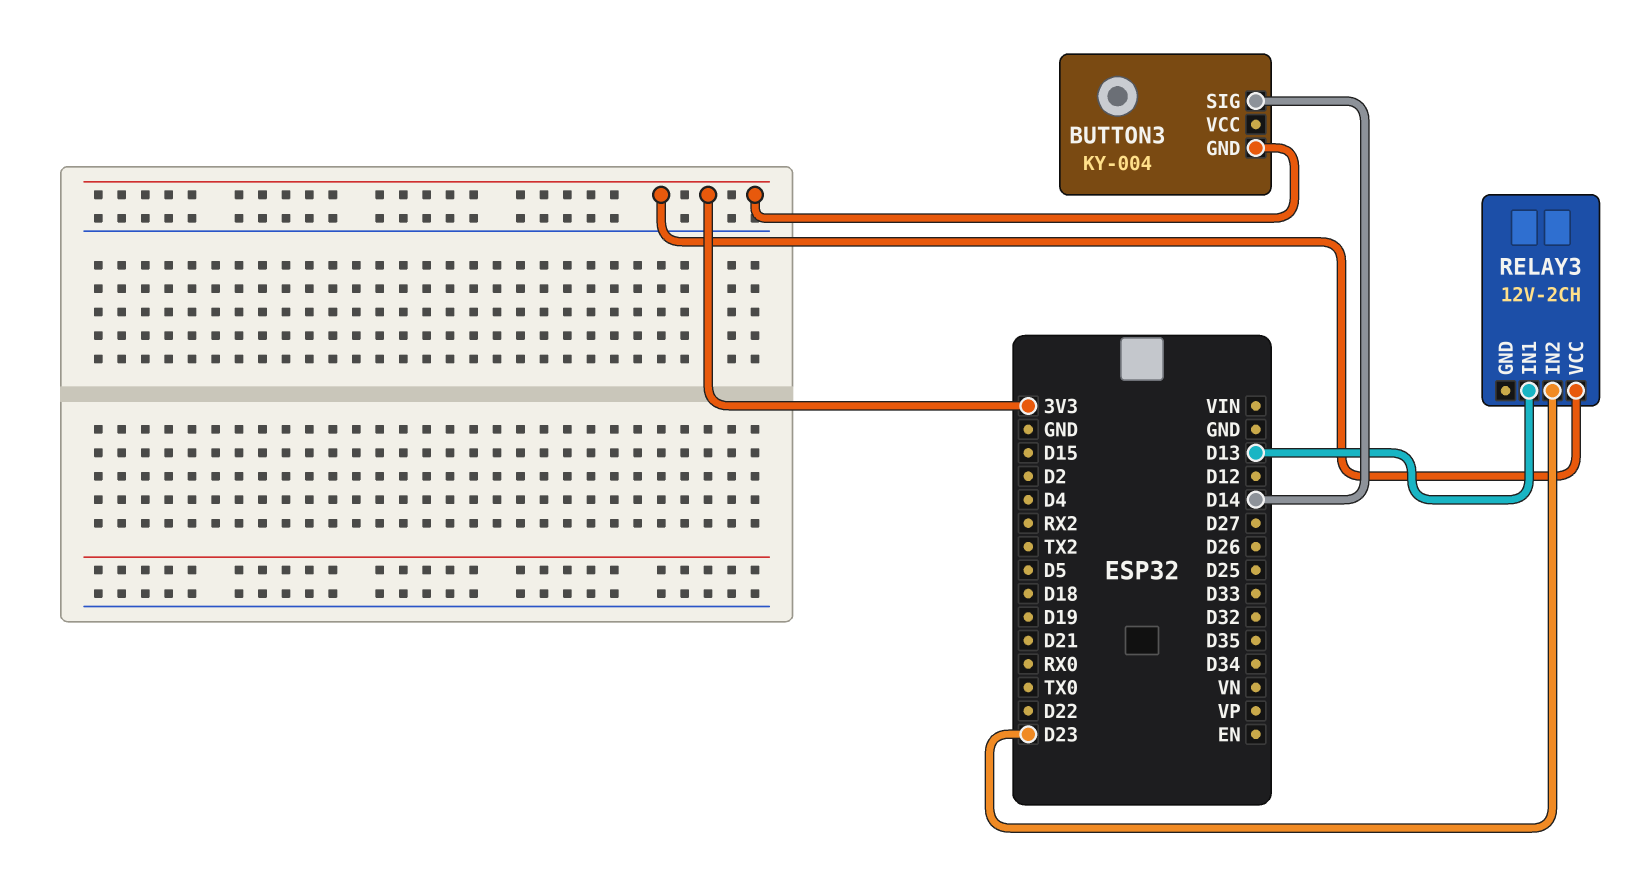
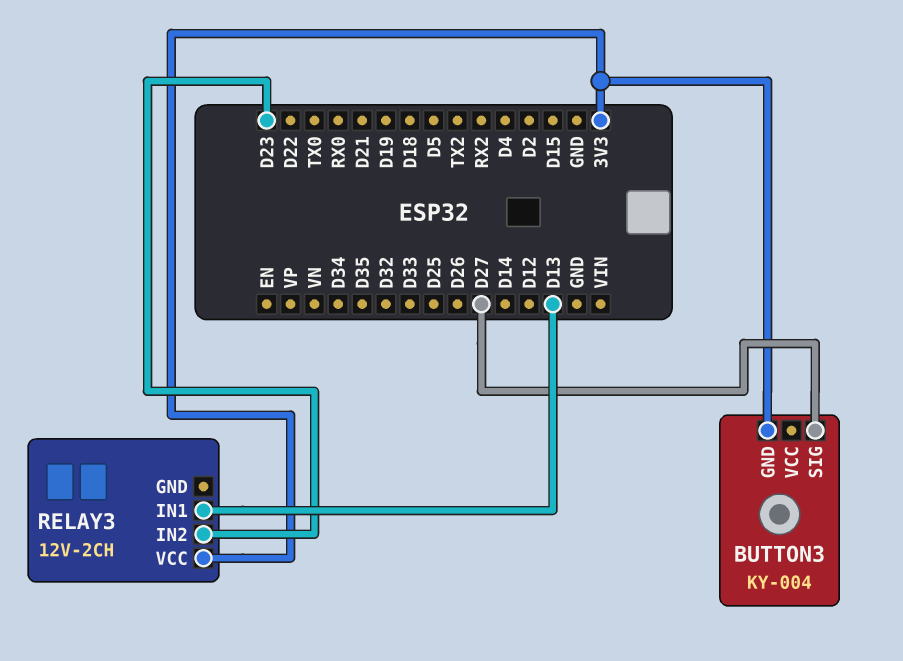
BUTTON3 pin SIG: D14 -> D27

